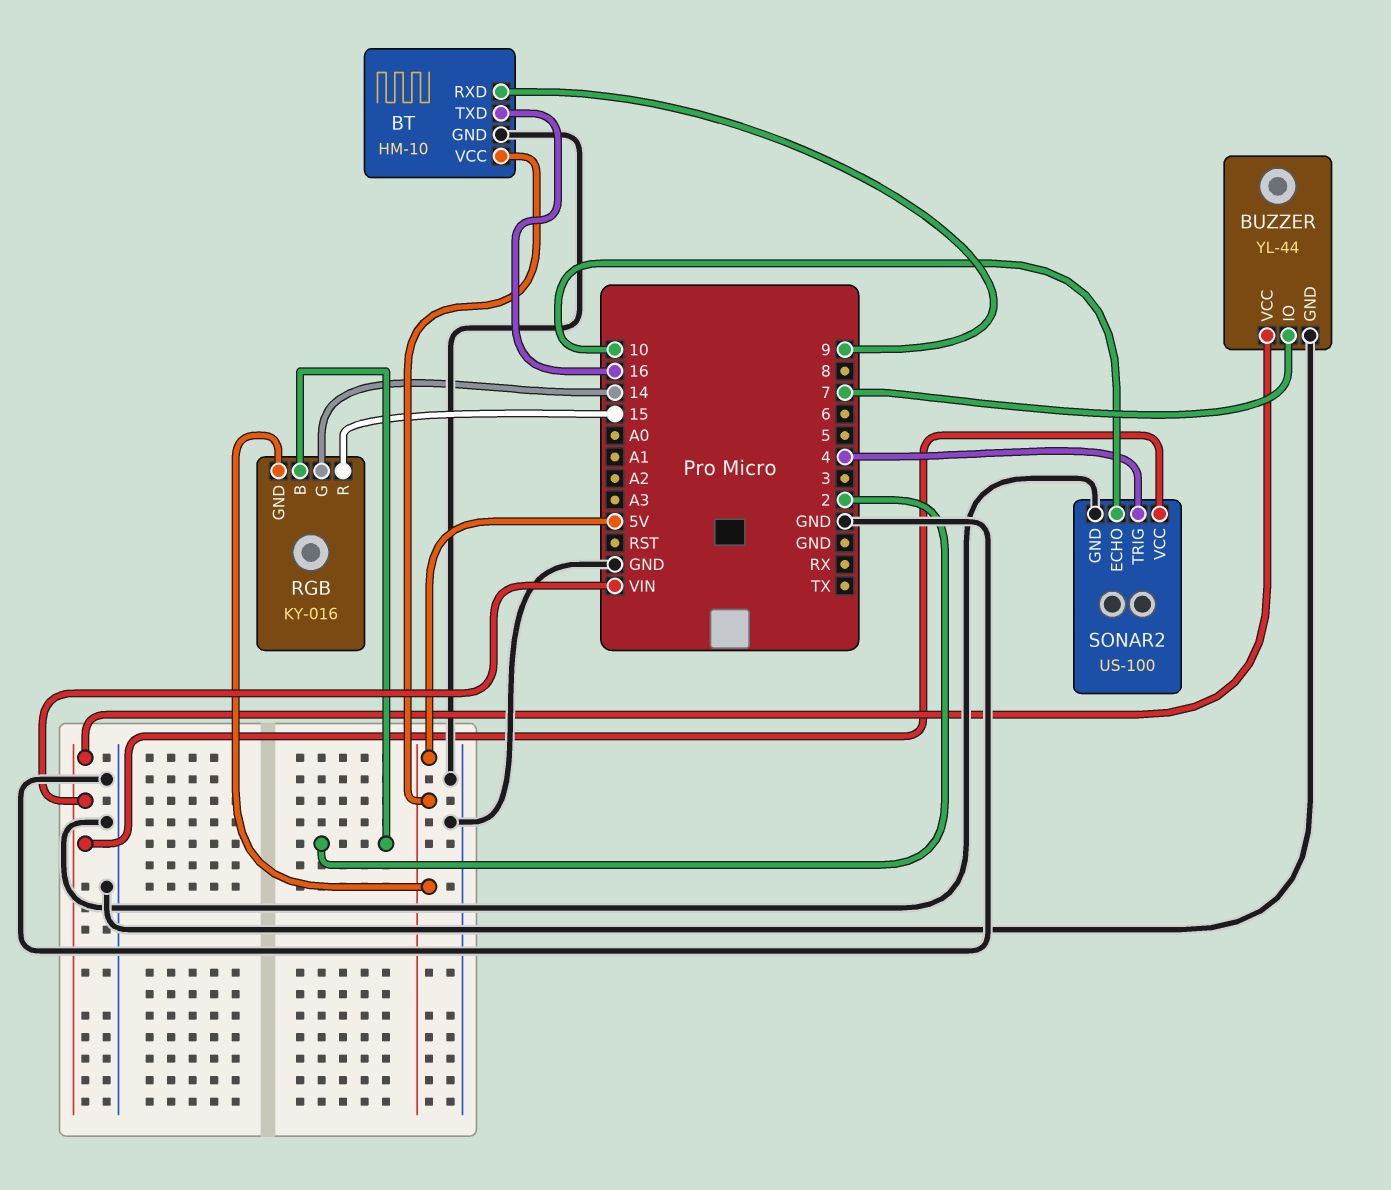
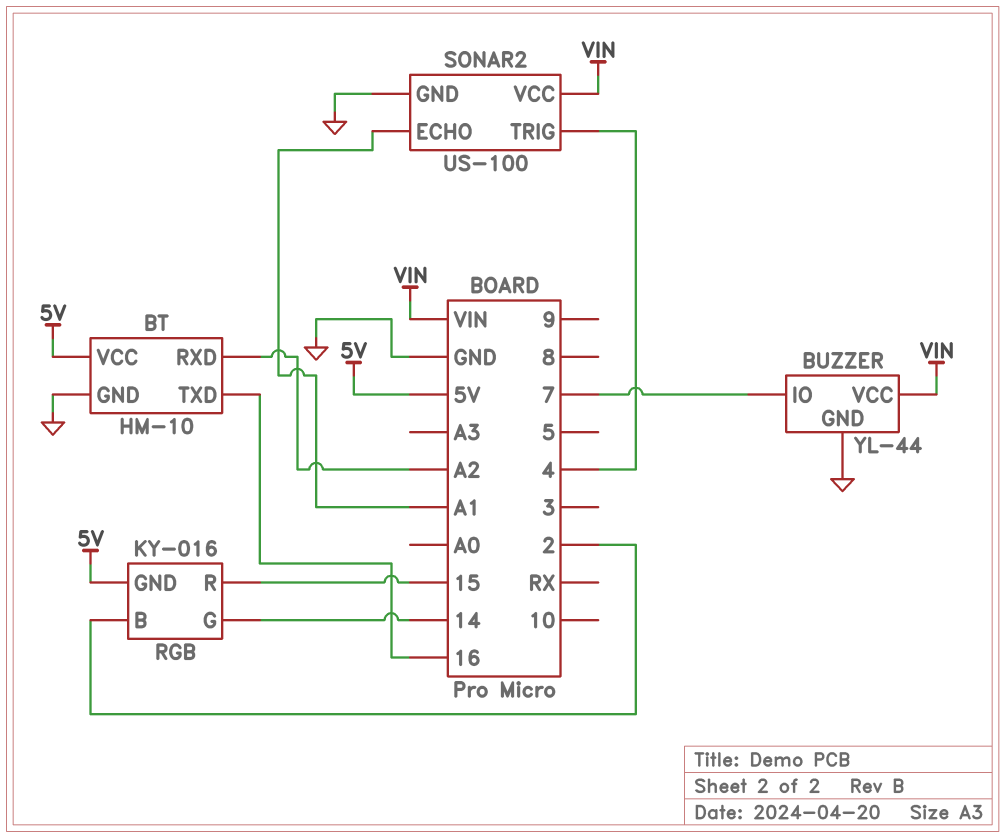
BT pin RXD: 9 -> A2
SONAR2 pin ECHO: 10 -> A1

